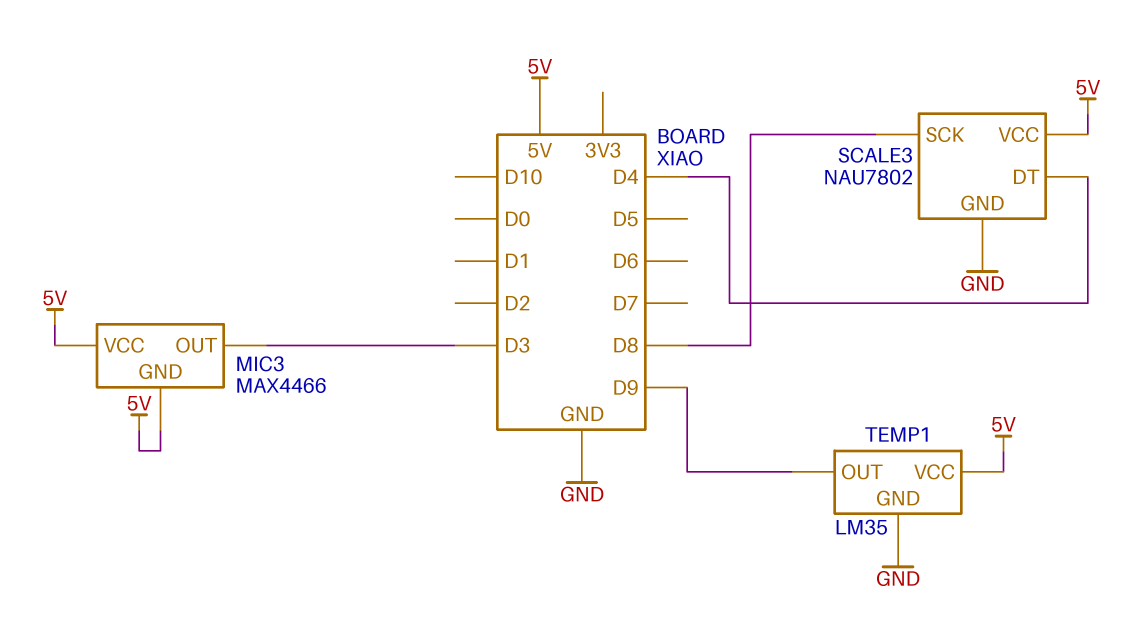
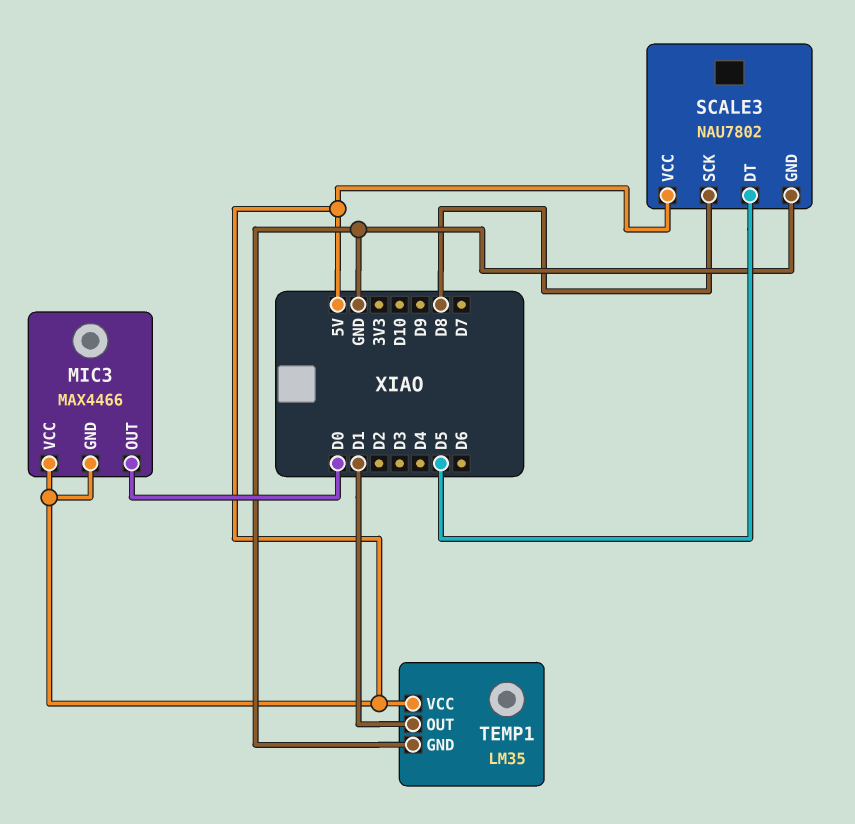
MIC3 pin OUT: D3 -> D0
SCALE3 pin DT: D4 -> D5
TEMP1 pin OUT: D9 -> D1

